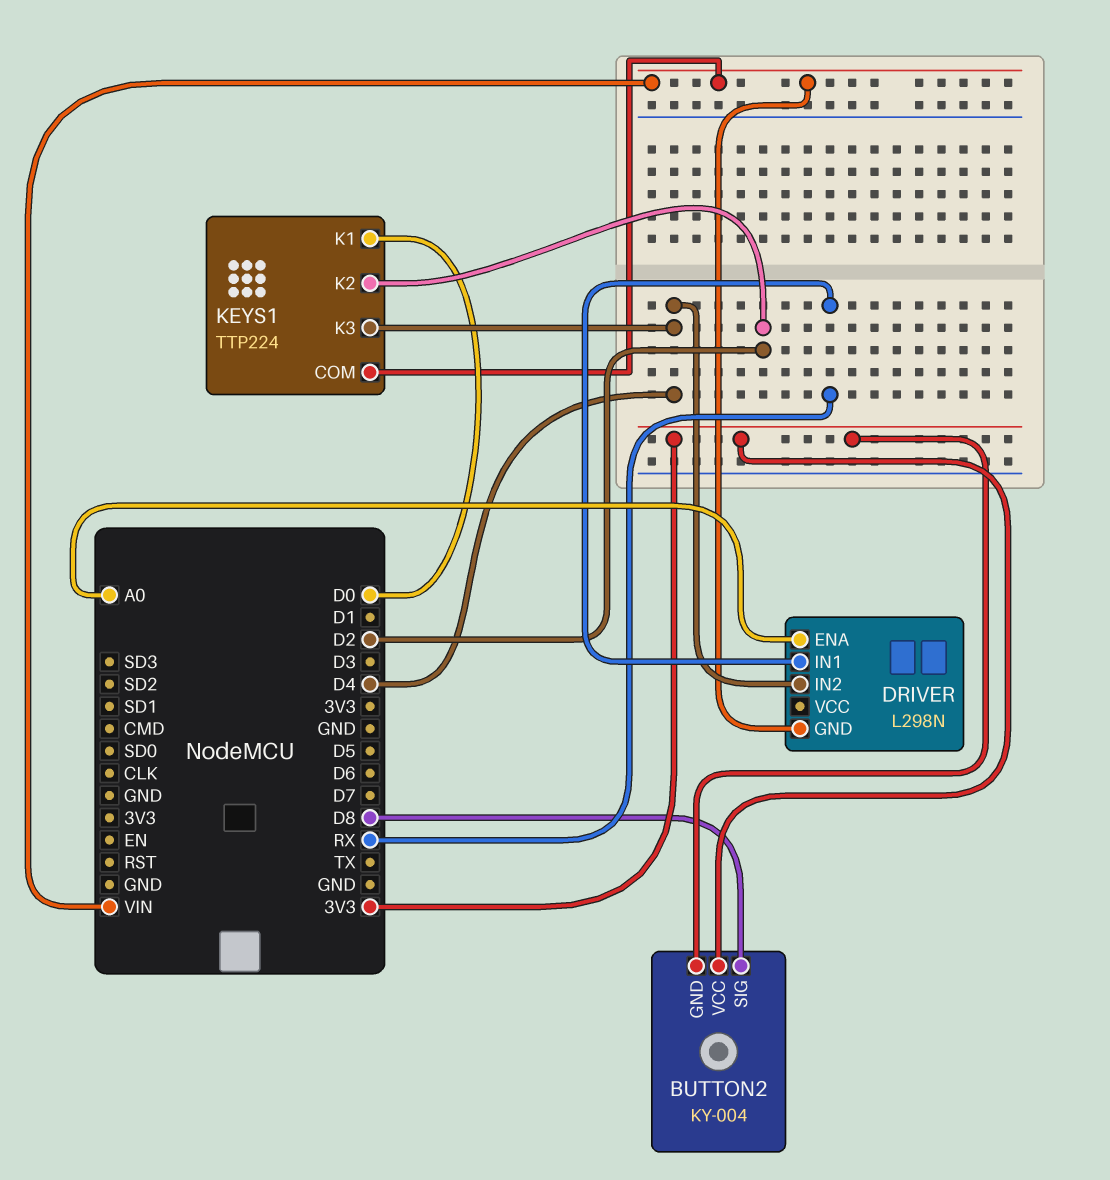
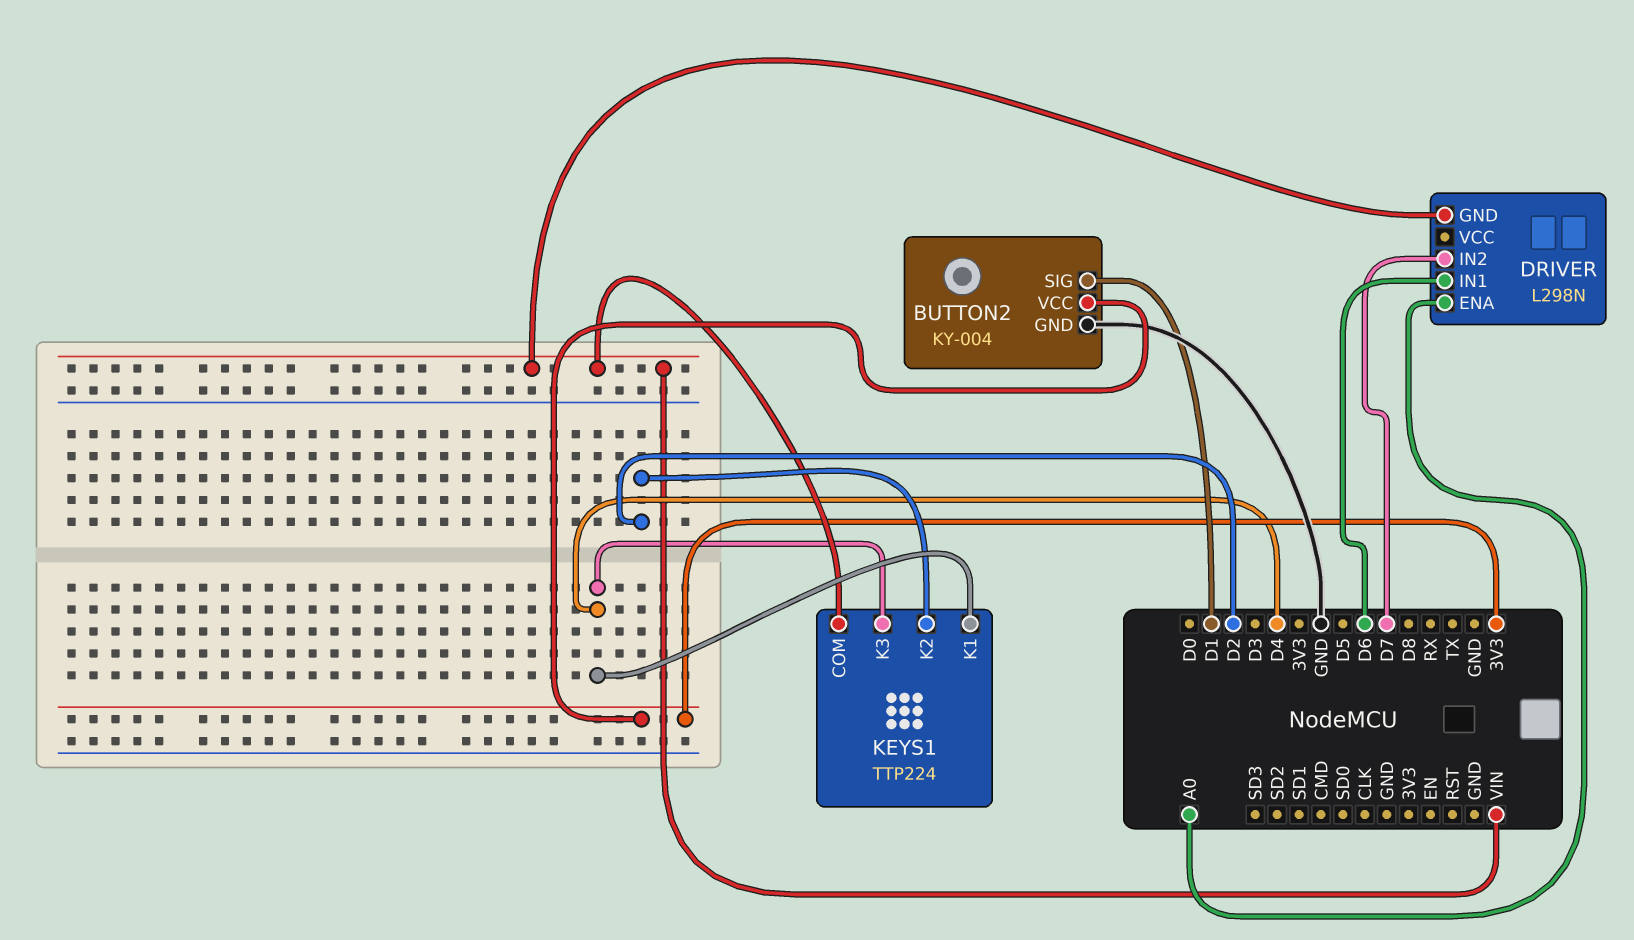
BUTTON2 pin GND: 3V3 -> GND
BUTTON2 pin SIG: D8 -> D1
DRIVER pin IN1: RX -> D6
DRIVER pin IN2: D4 -> D7
KEYS1 pin K1: D0 -> D4

